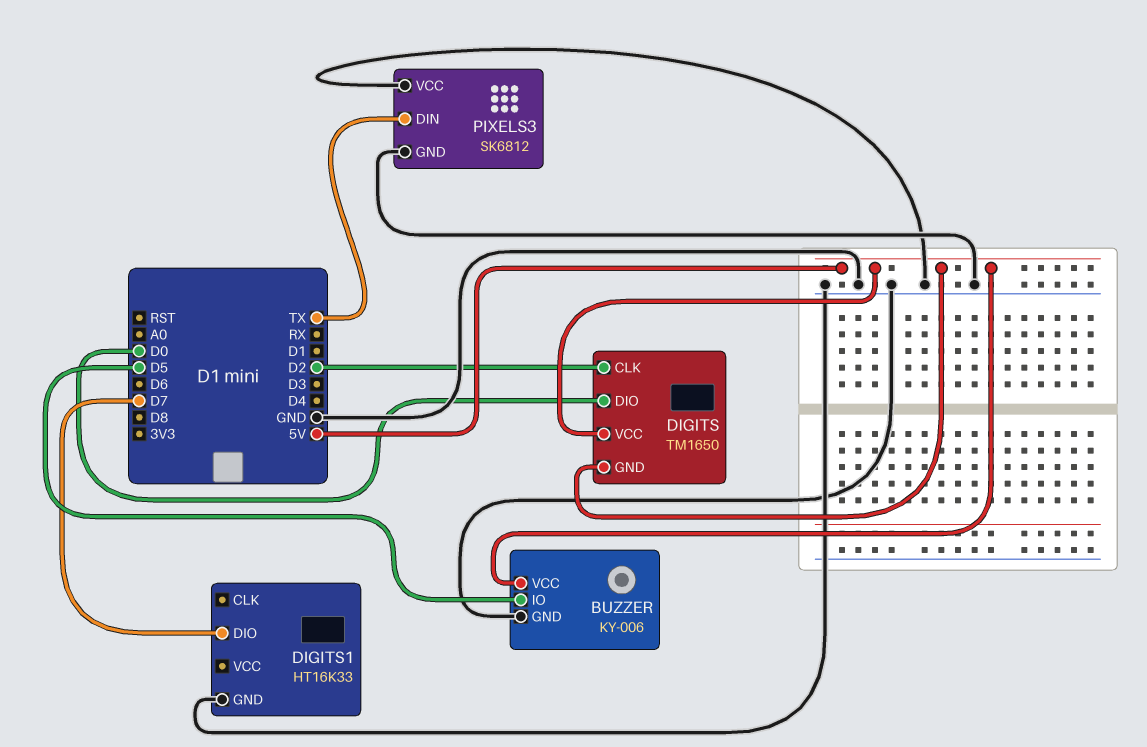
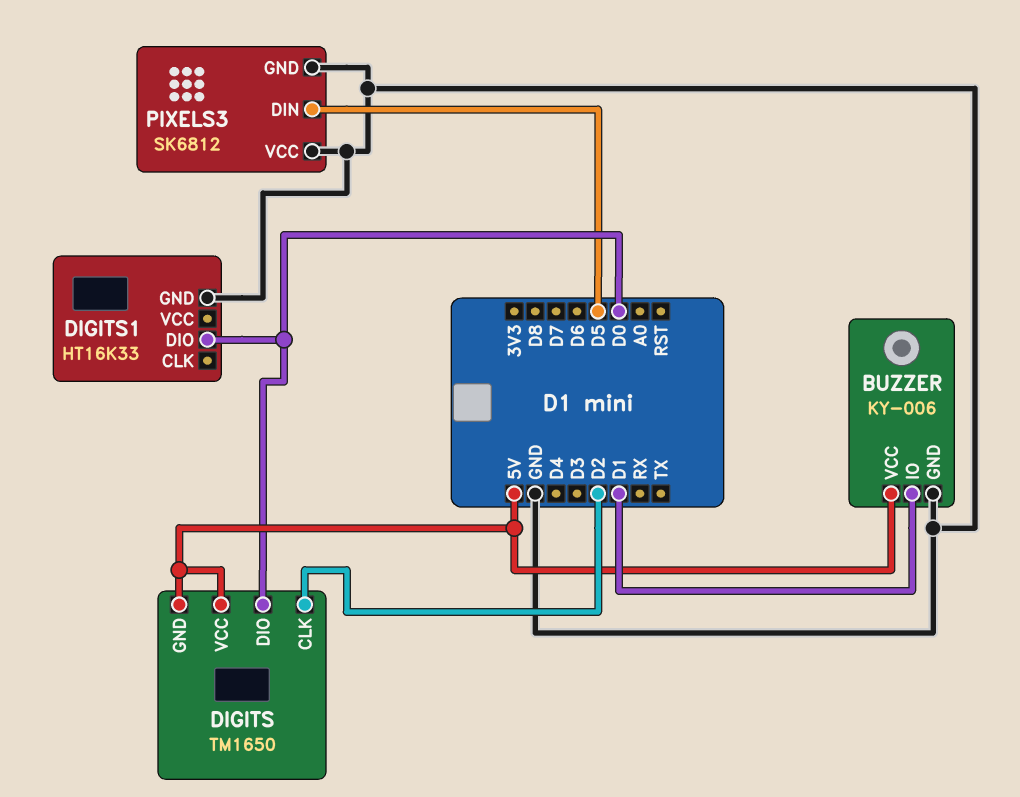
BUZZER pin IO: D5 -> D1
DIGITS1 pin DIO: D7 -> D0
PIXELS3 pin DIN: TX -> D5

